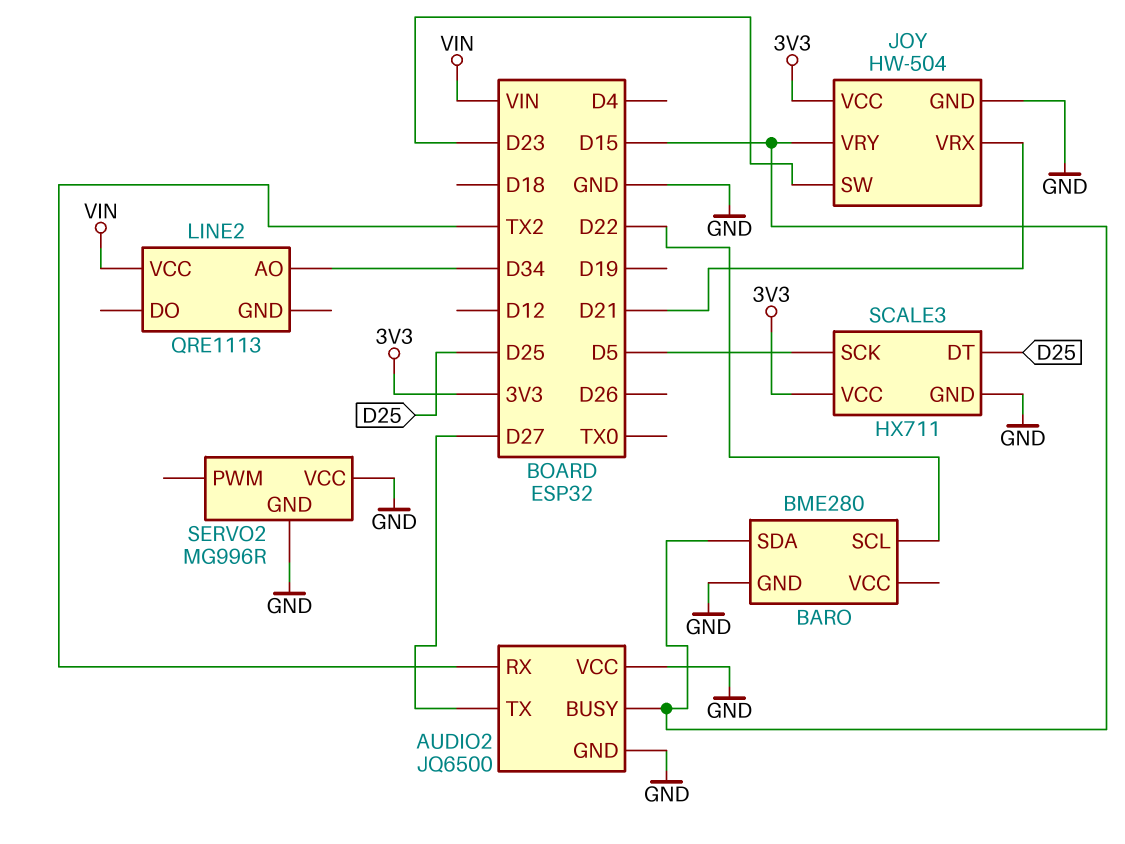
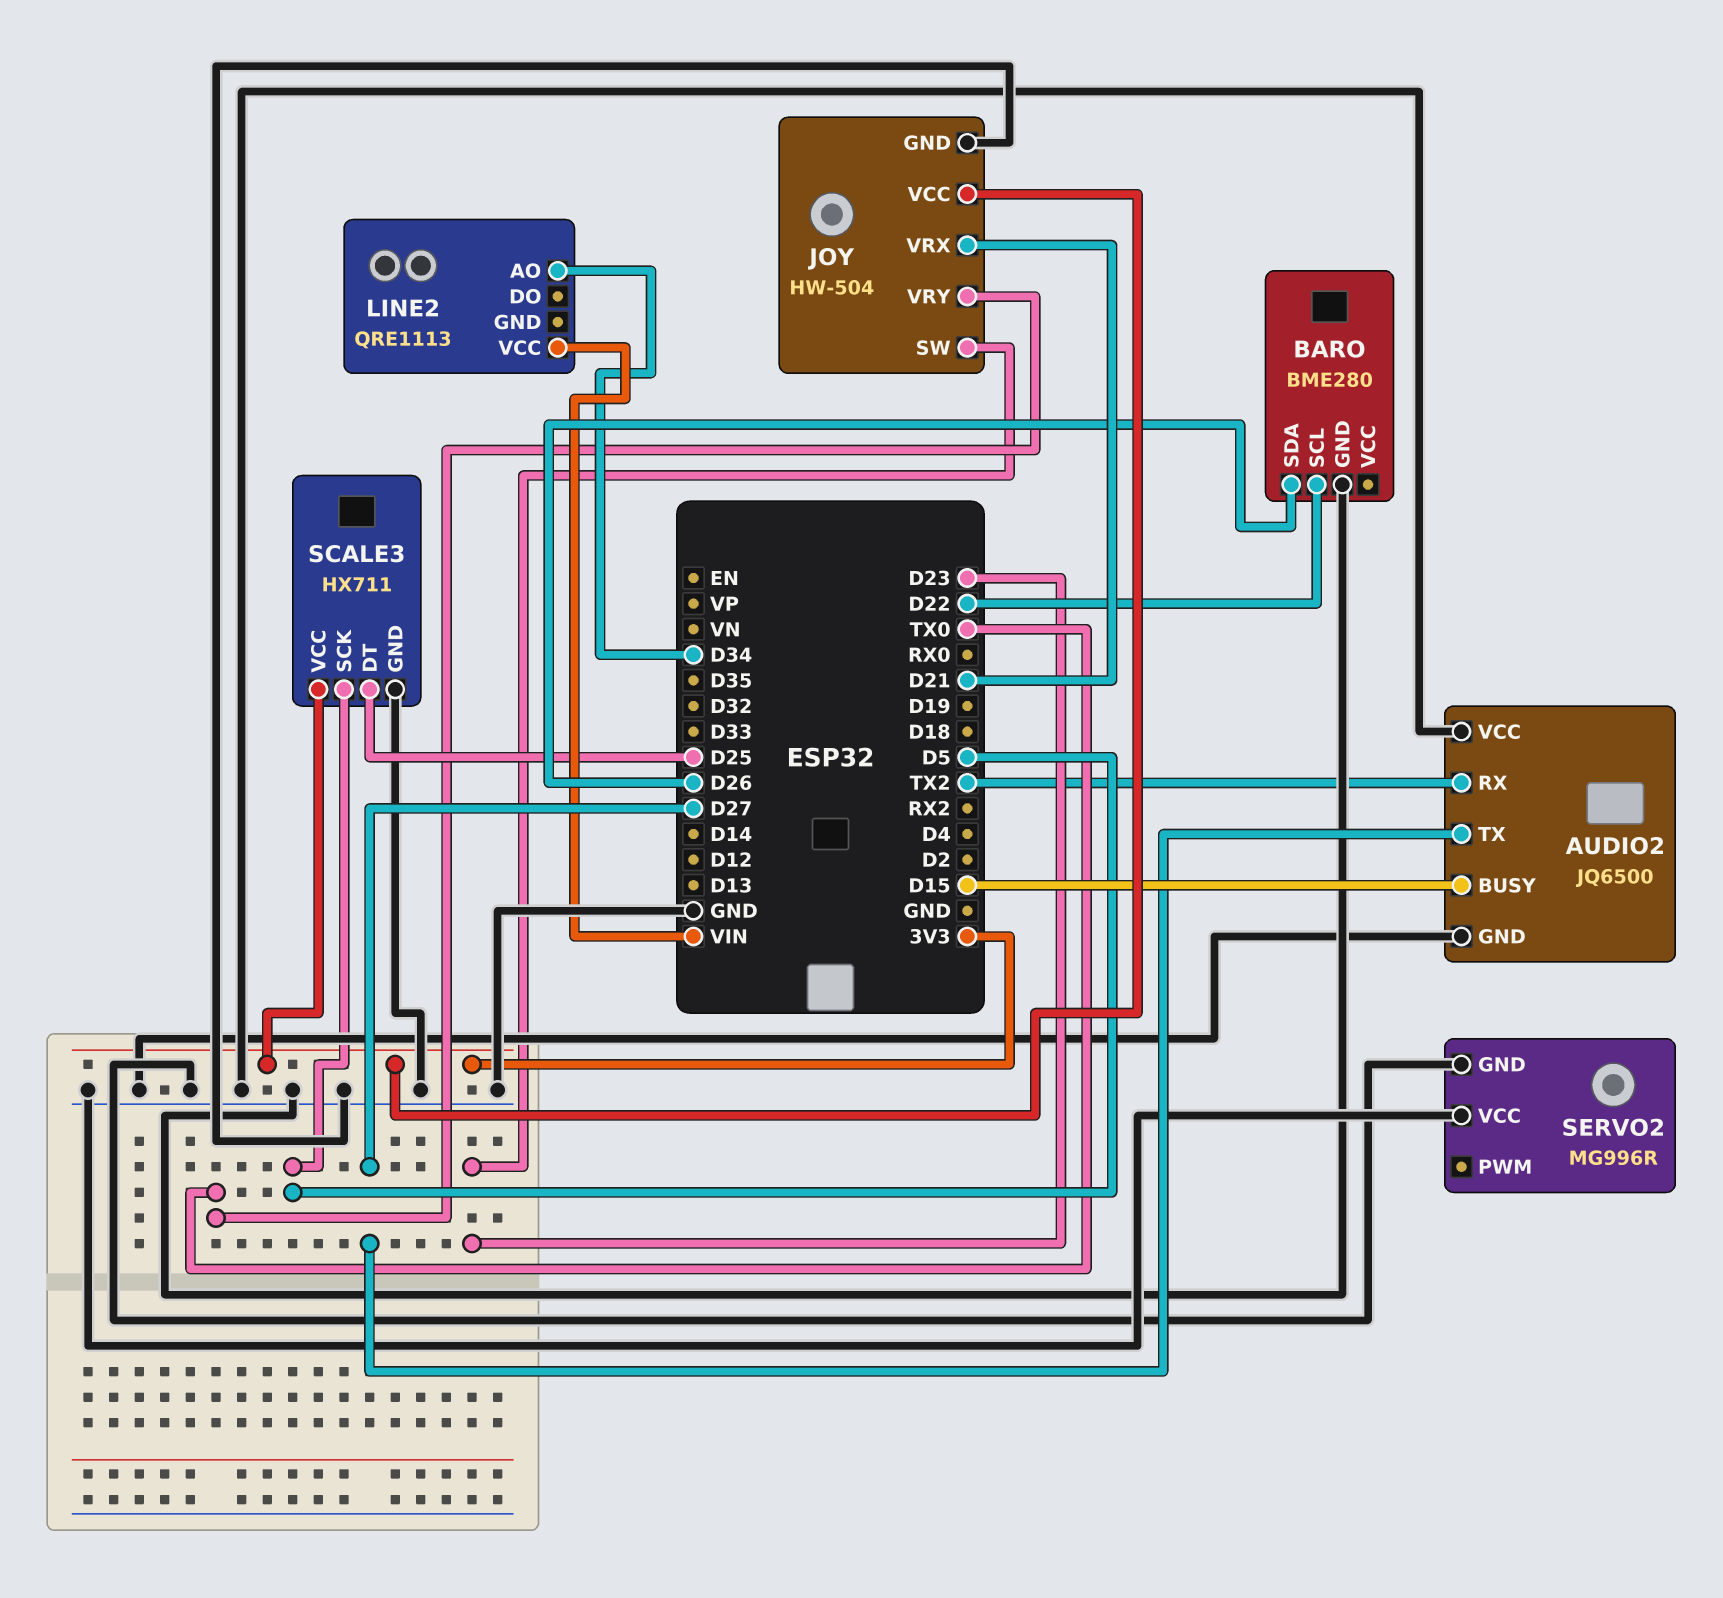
BARO pin SDA: D15 -> D26
JOY pin VRY: D15 -> TX0

